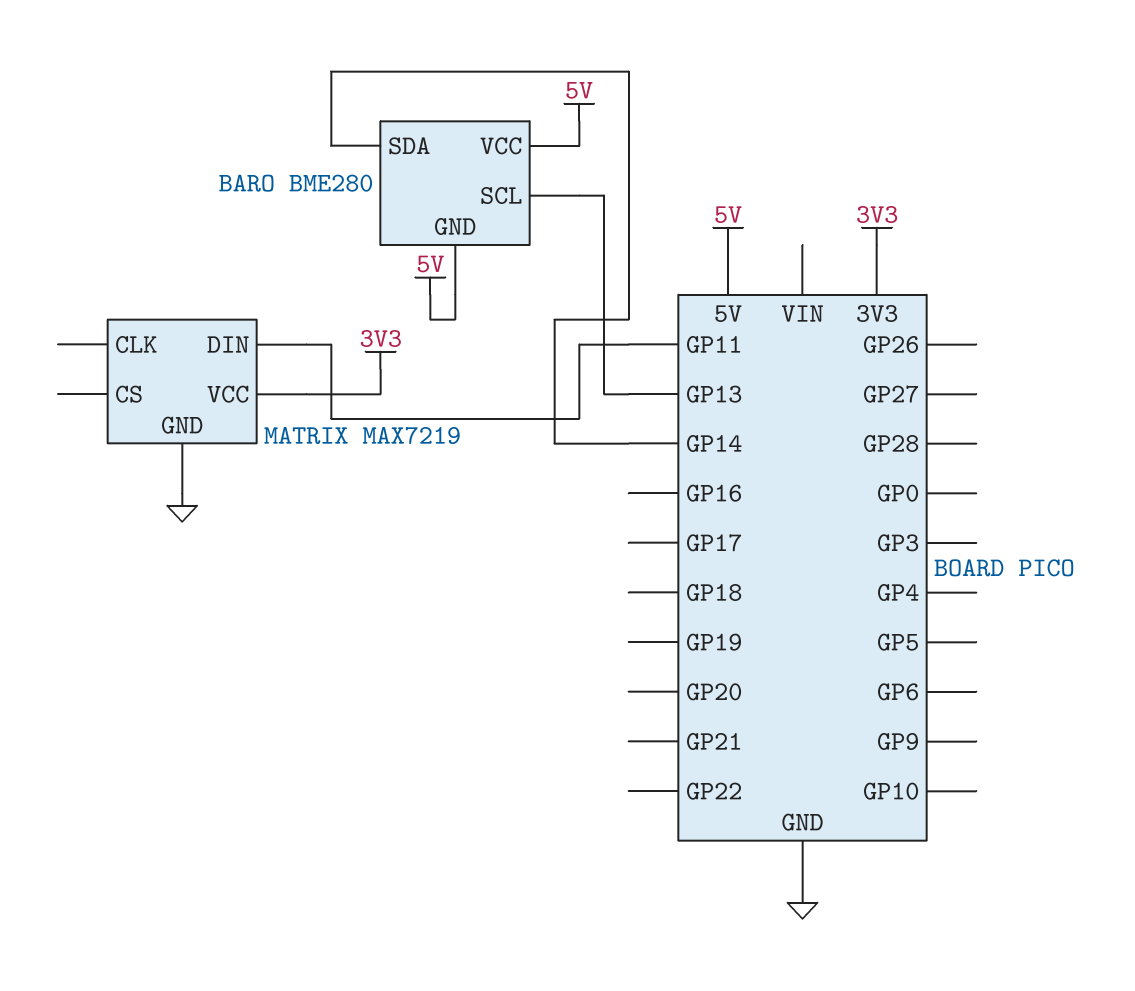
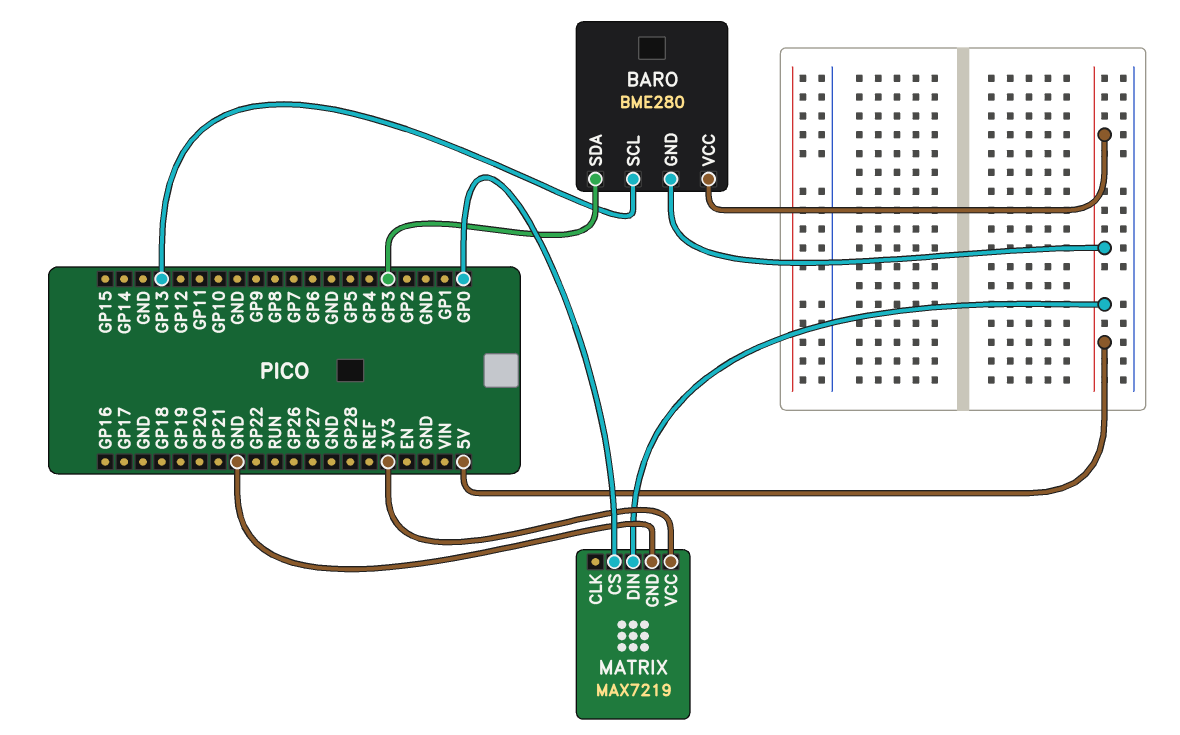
BARO pin SDA: GP14 -> GP3
MATRIX pin CS: none -> GP0
MATRIX pin DIN: GP11 -> 5V

